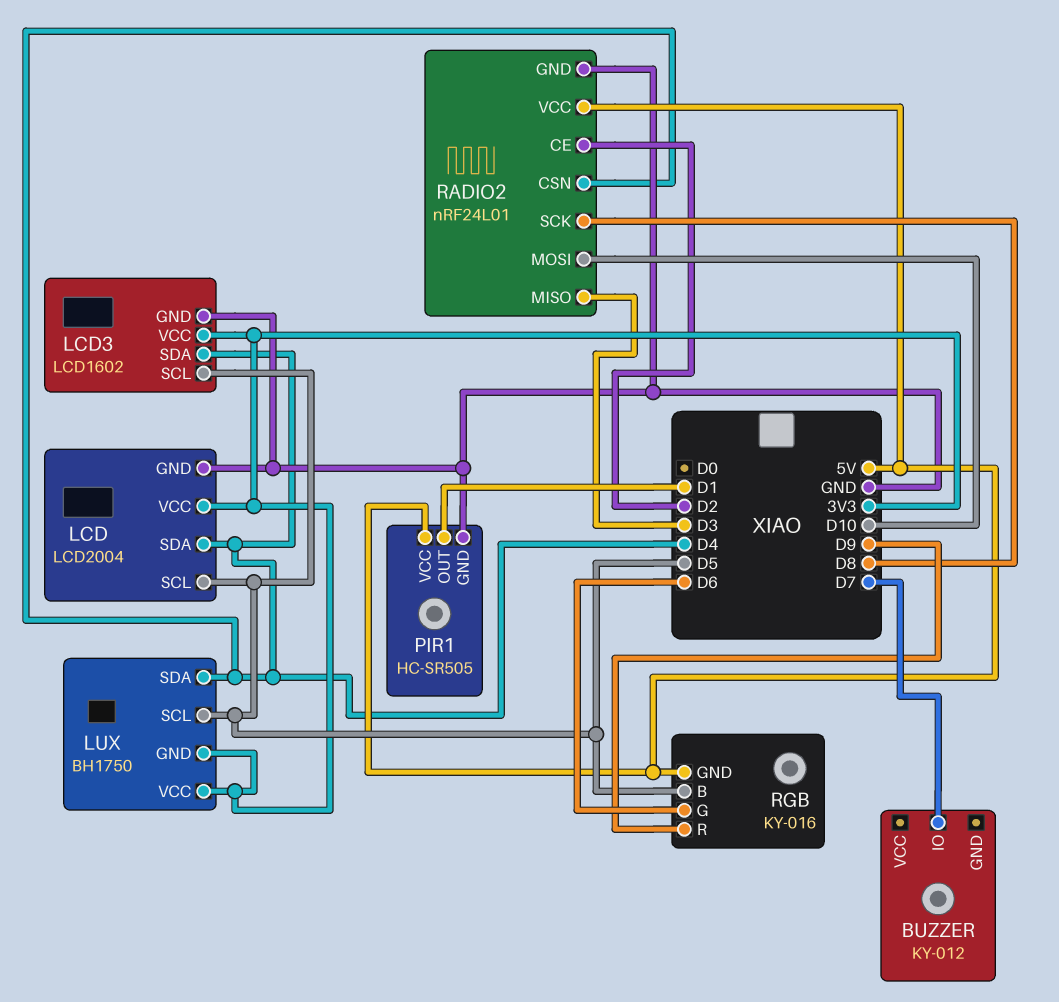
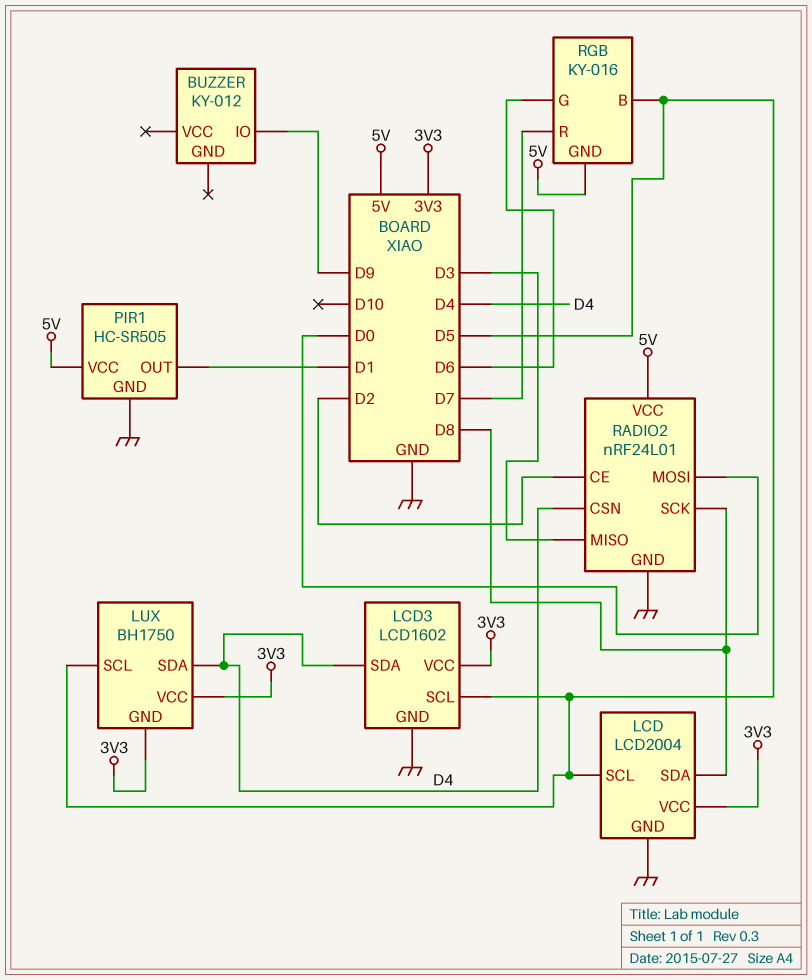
BUZZER pin IO: D7 -> D9
LCD pin SDA: D4 -> D8
RADIO2 pin MOSI: D10 -> D0
RGB pin R: D9 -> D7

